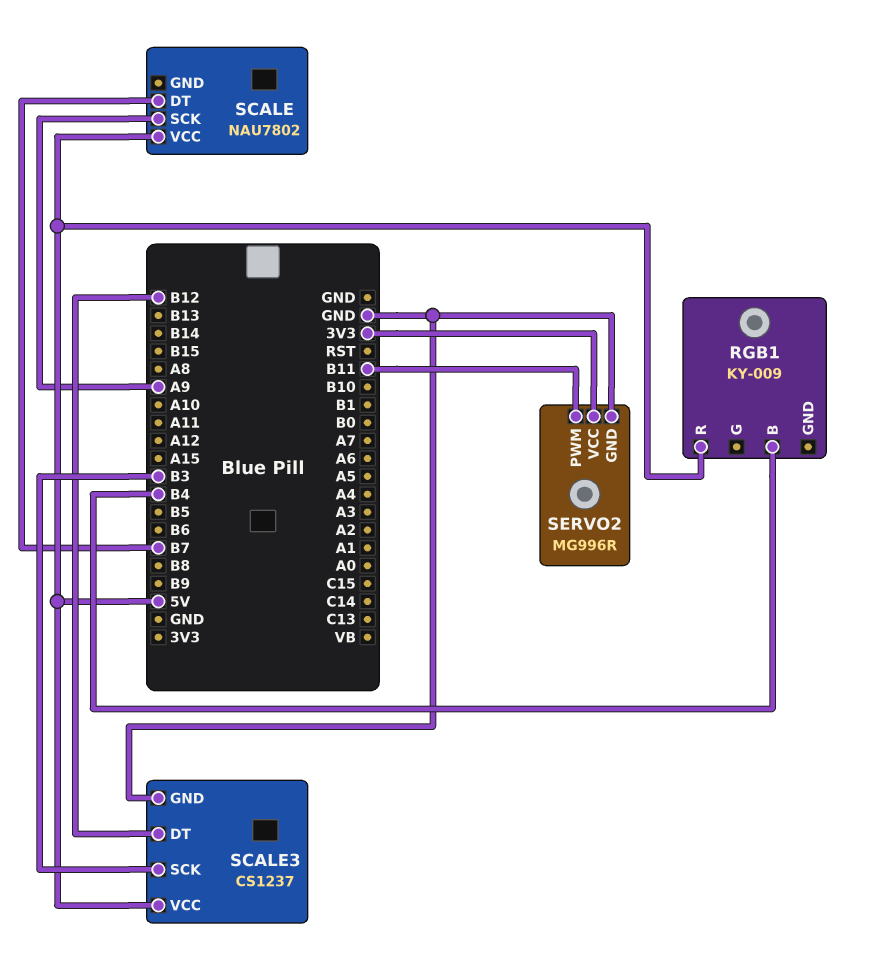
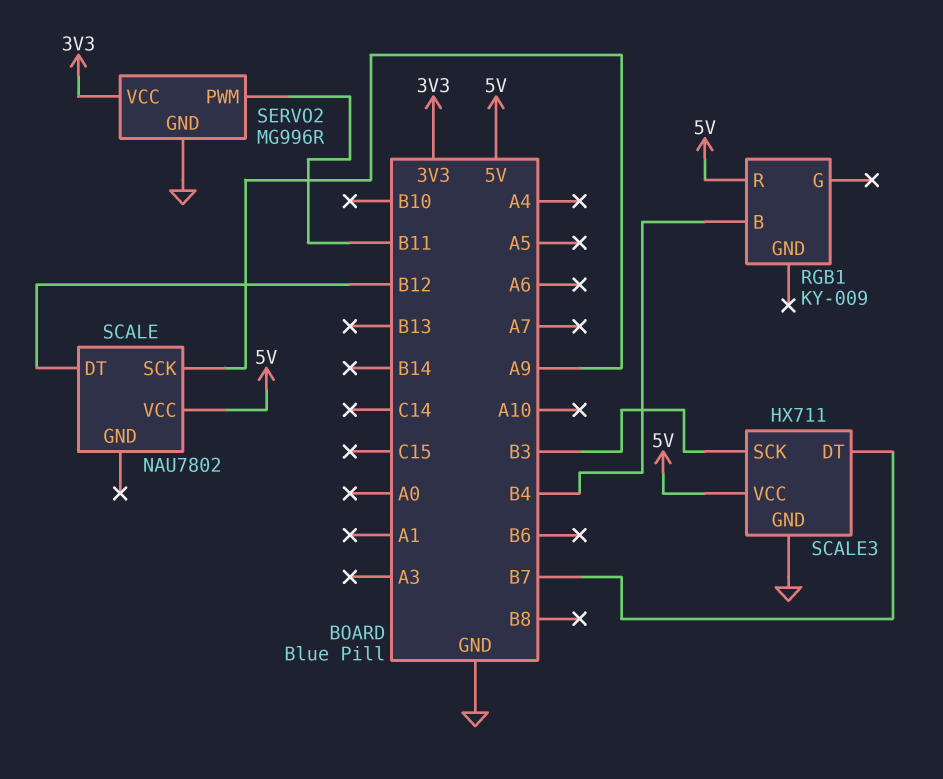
SCALE pin DT: B7 -> B12
SCALE3: CS1237 -> HX711
SCALE3 pin DT: B12 -> B7

